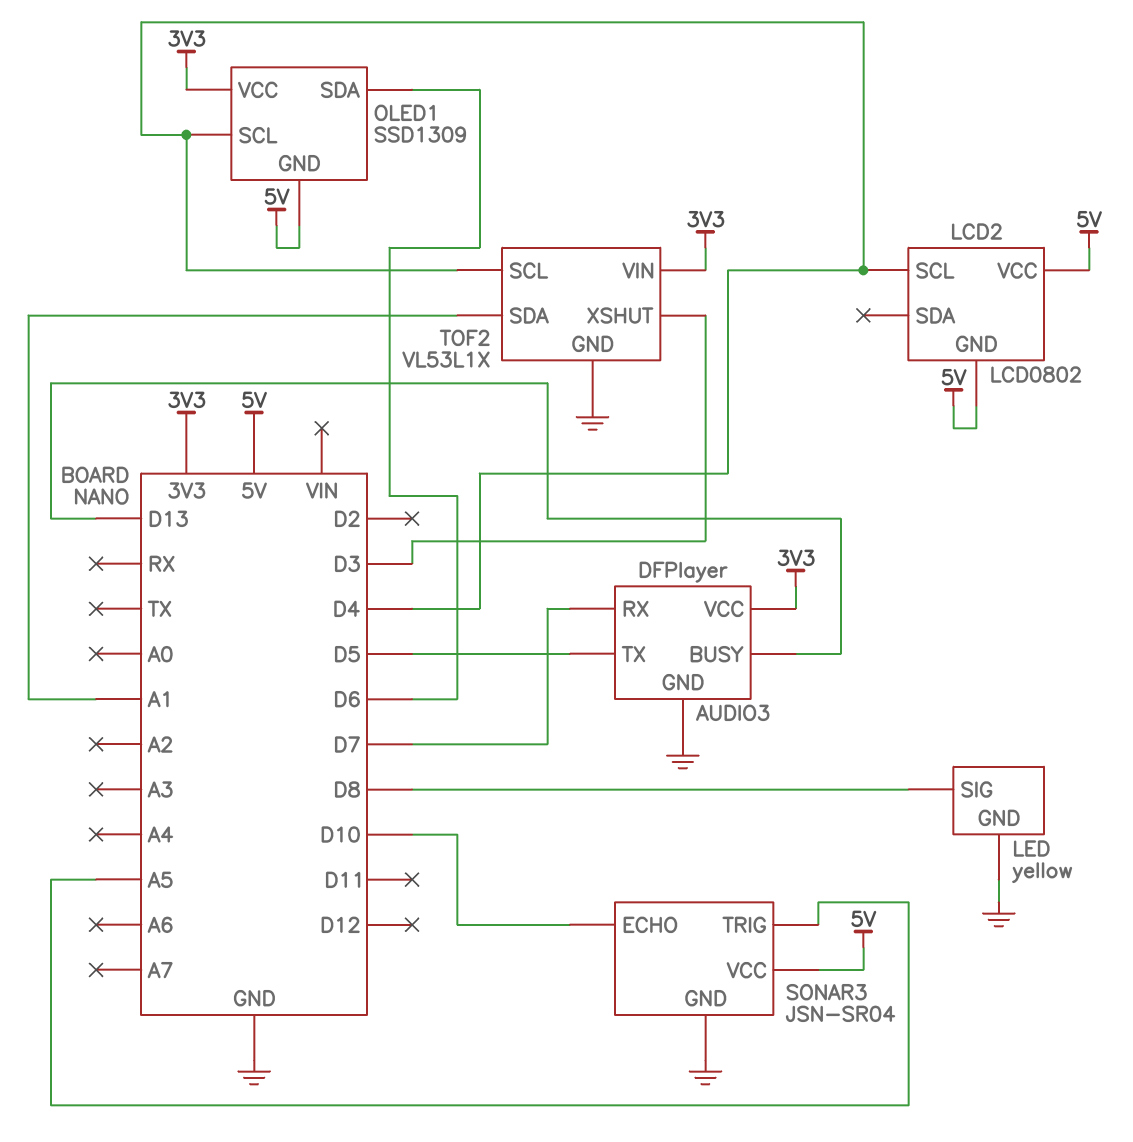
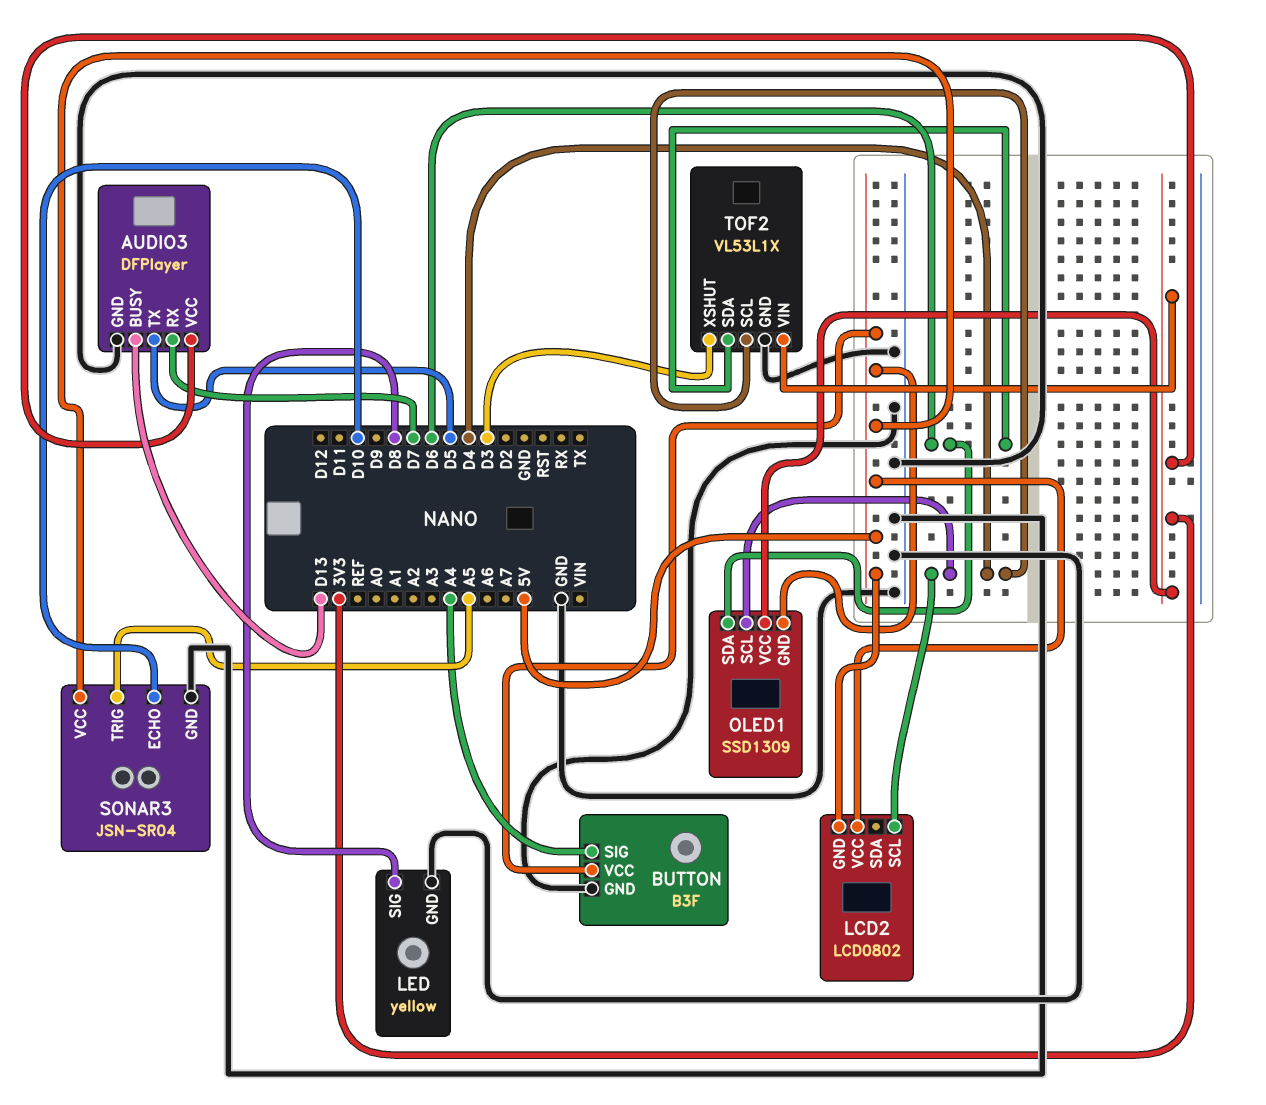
BUTTON: none -> B3F
BUTTON pin GND: none -> GND
BUTTON pin SIG: none -> A4
BUTTON pin VCC: none -> 5V
TOF2 pin SDA: A1 -> D6

